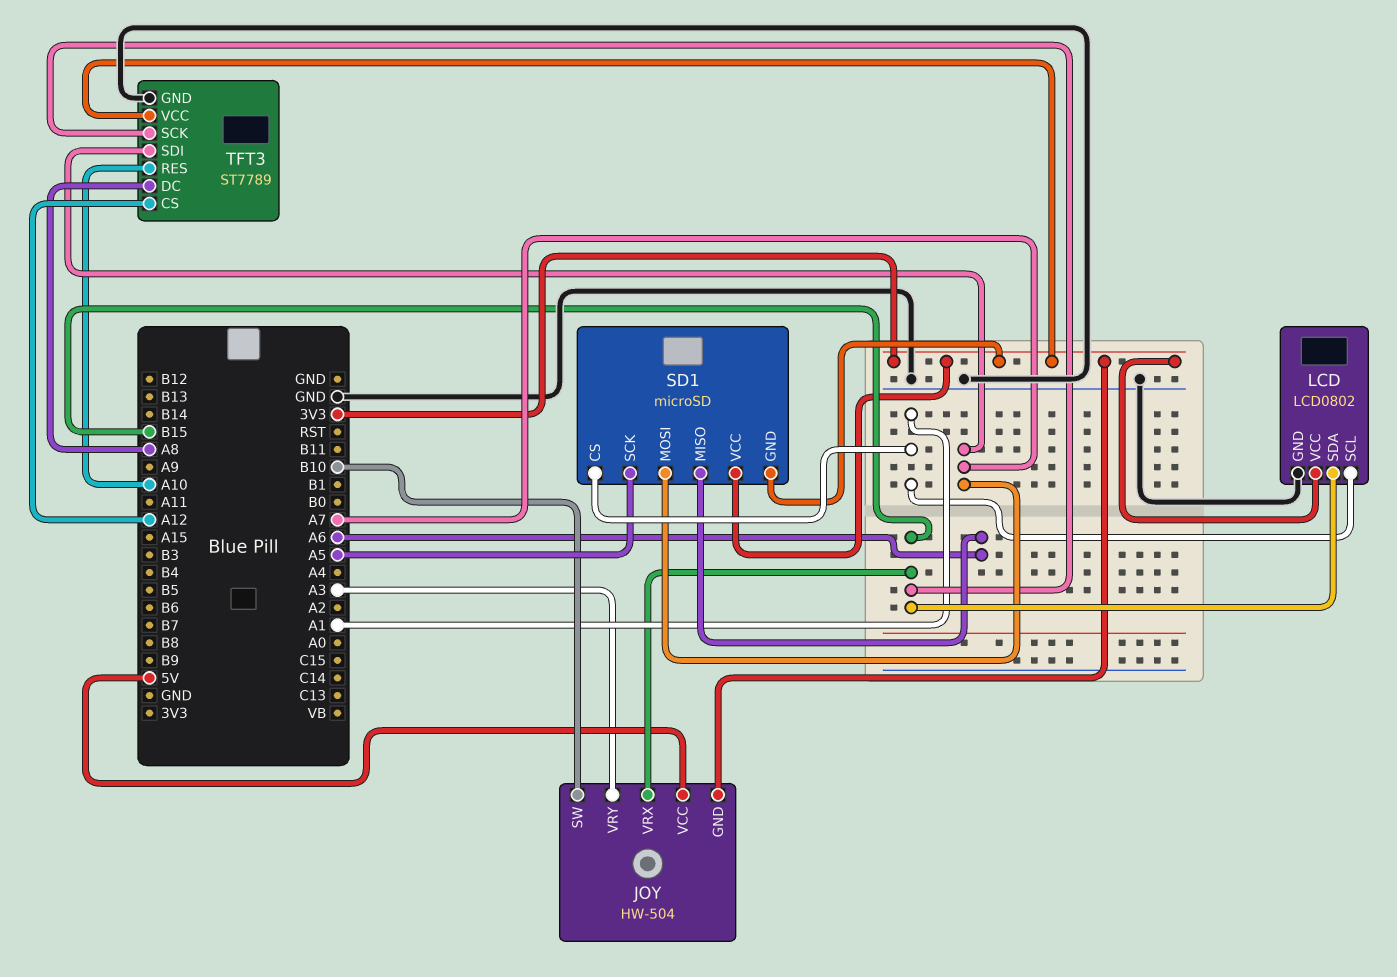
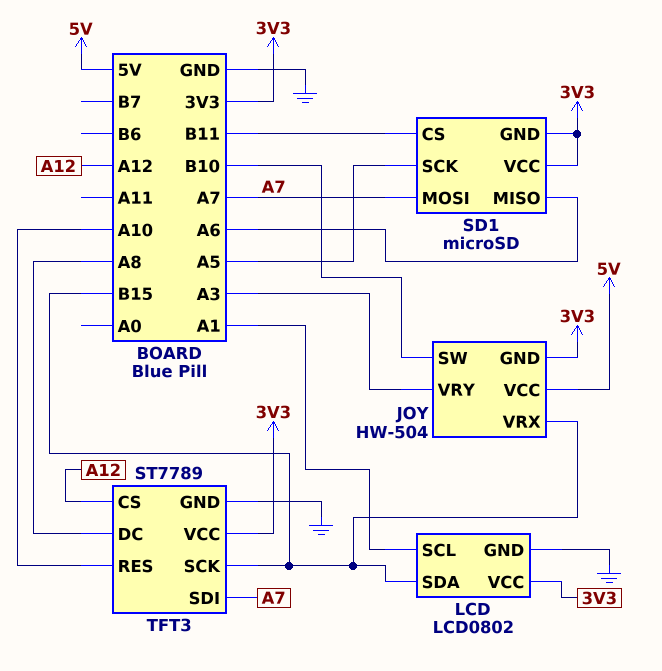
SD1 pin CS: A1 -> B11

